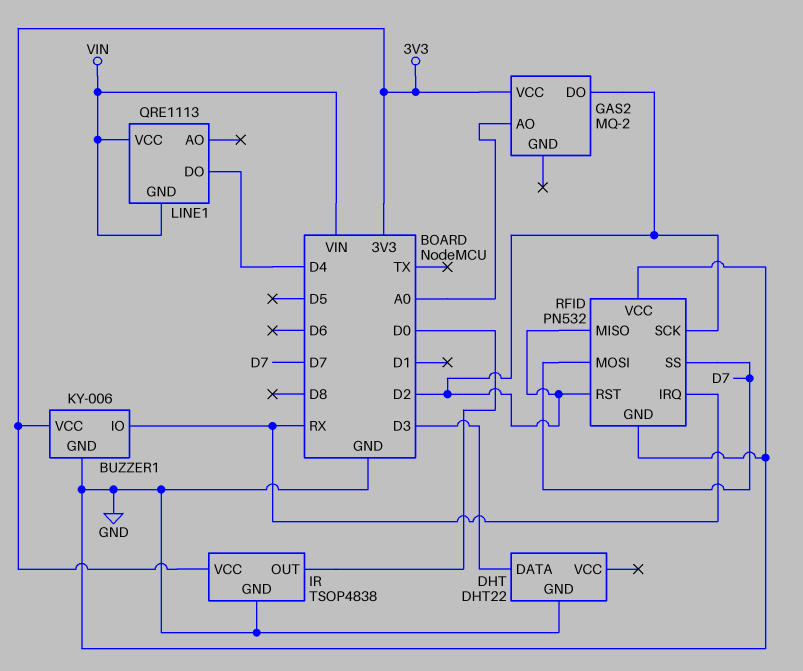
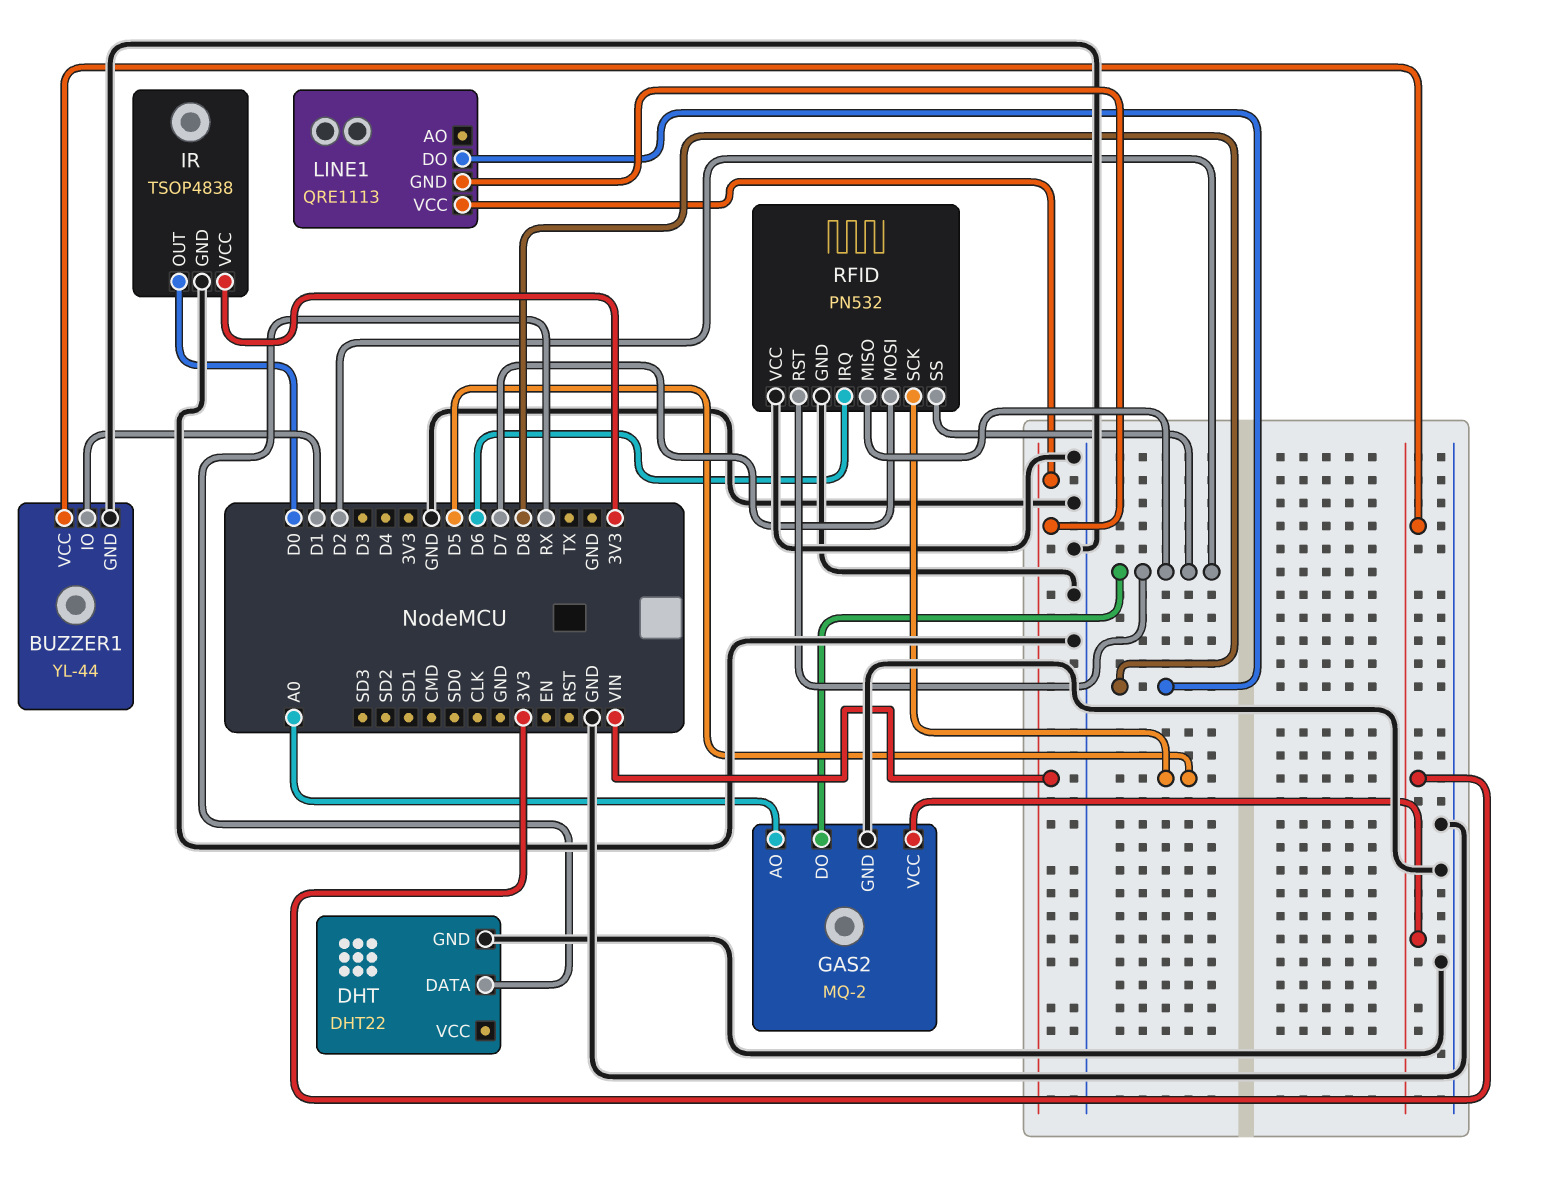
BUZZER1: KY-006 -> YL-44
BUZZER1 pin IO: RX -> D1
DHT pin DATA: D3 -> RX
GAS2 pin GND: none -> GND
LINE1 pin DO: D4 -> D8
RFID pin IRQ: RX -> D6
RFID pin SCK: D2 -> D5
RFID pin SS: D7 -> D2

